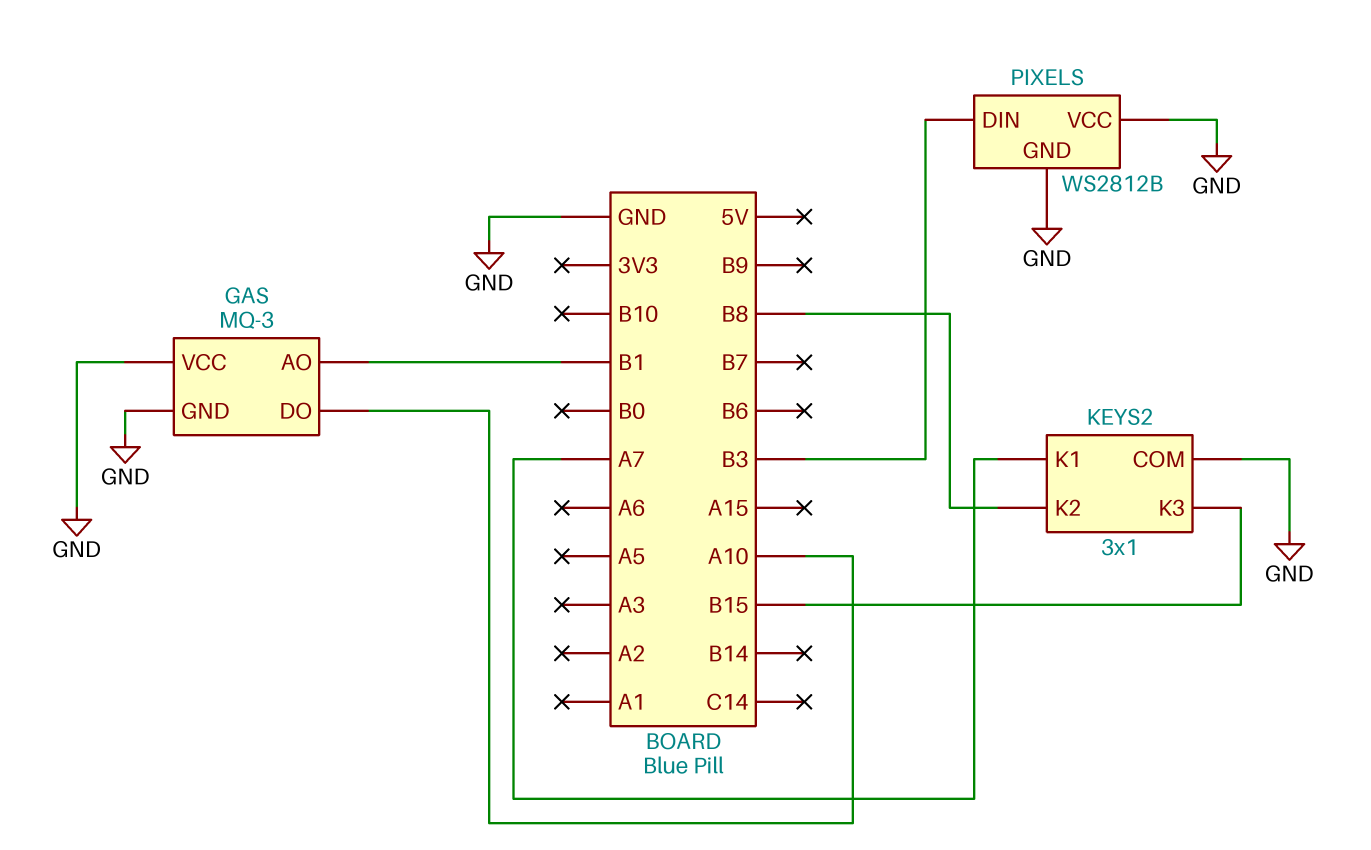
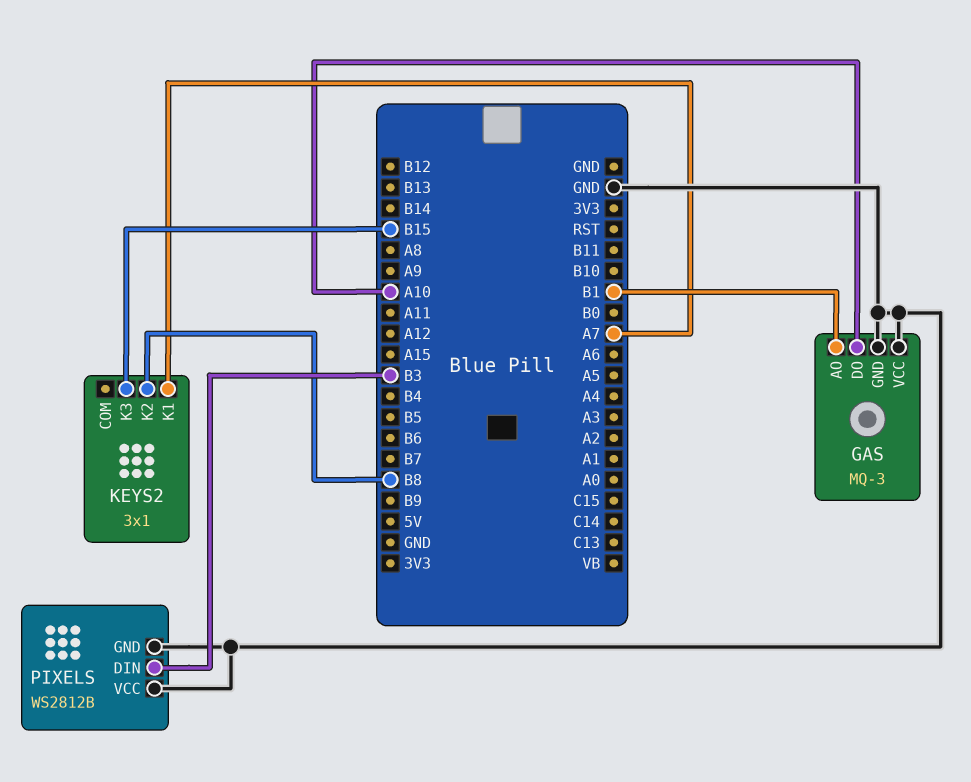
KEYS2 pin COM: GND -> none

